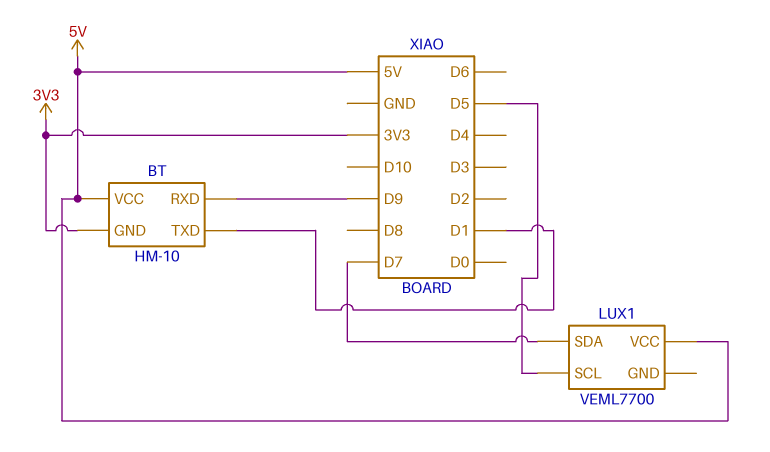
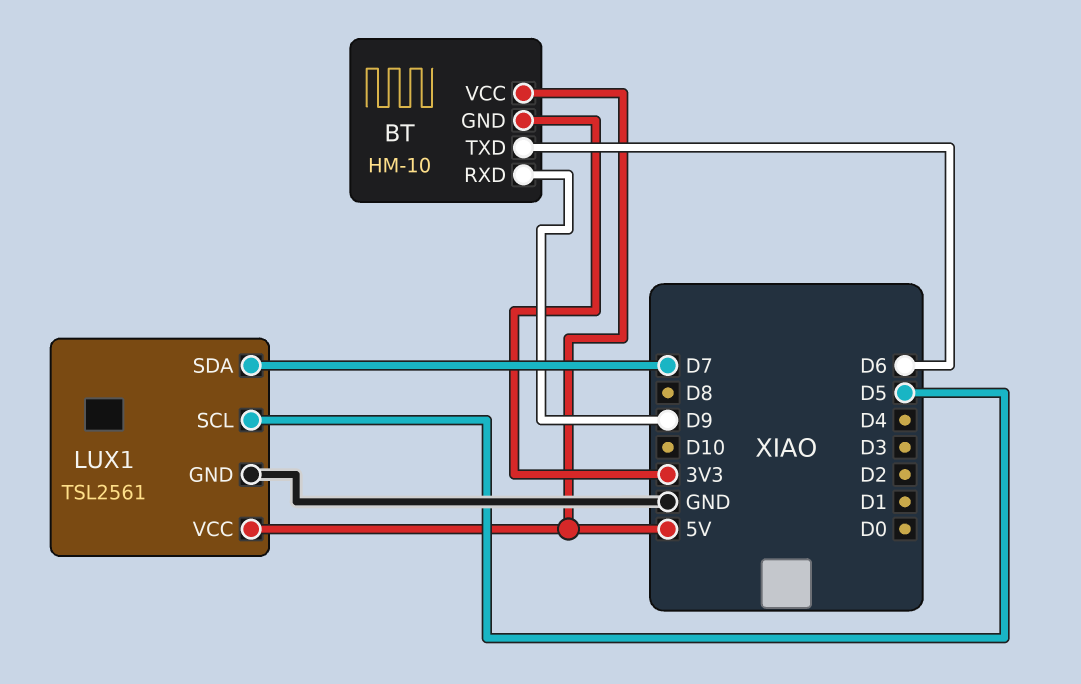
BT pin TXD: D1 -> D6
LUX1: VEML7700 -> TSL2561
LUX1 pin GND: none -> GND

